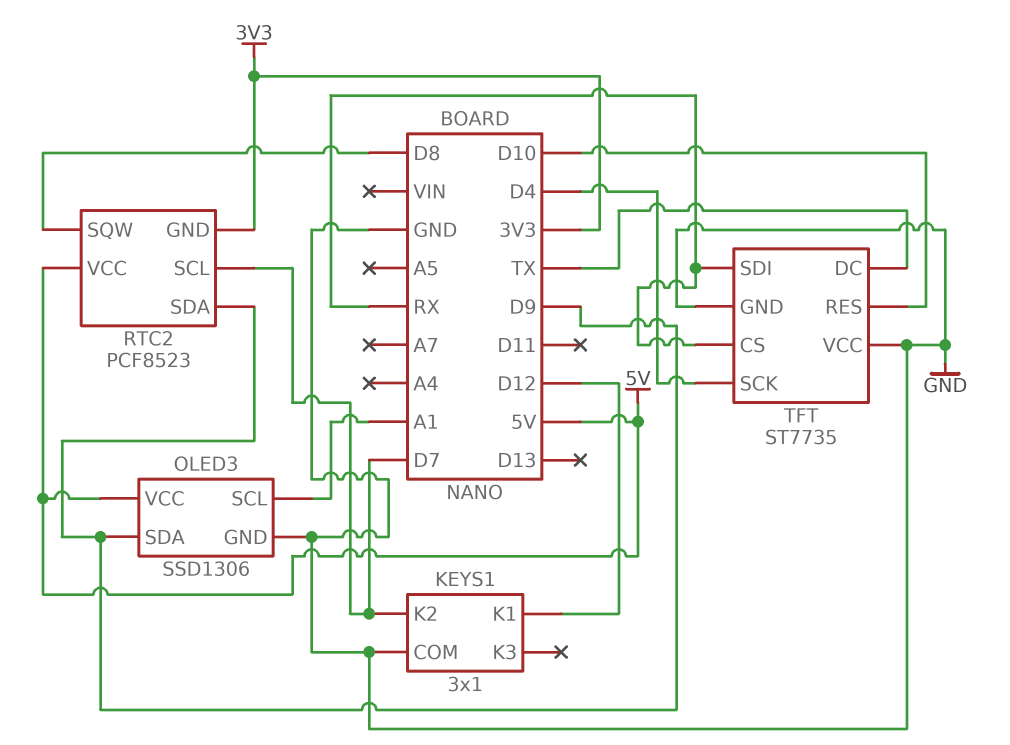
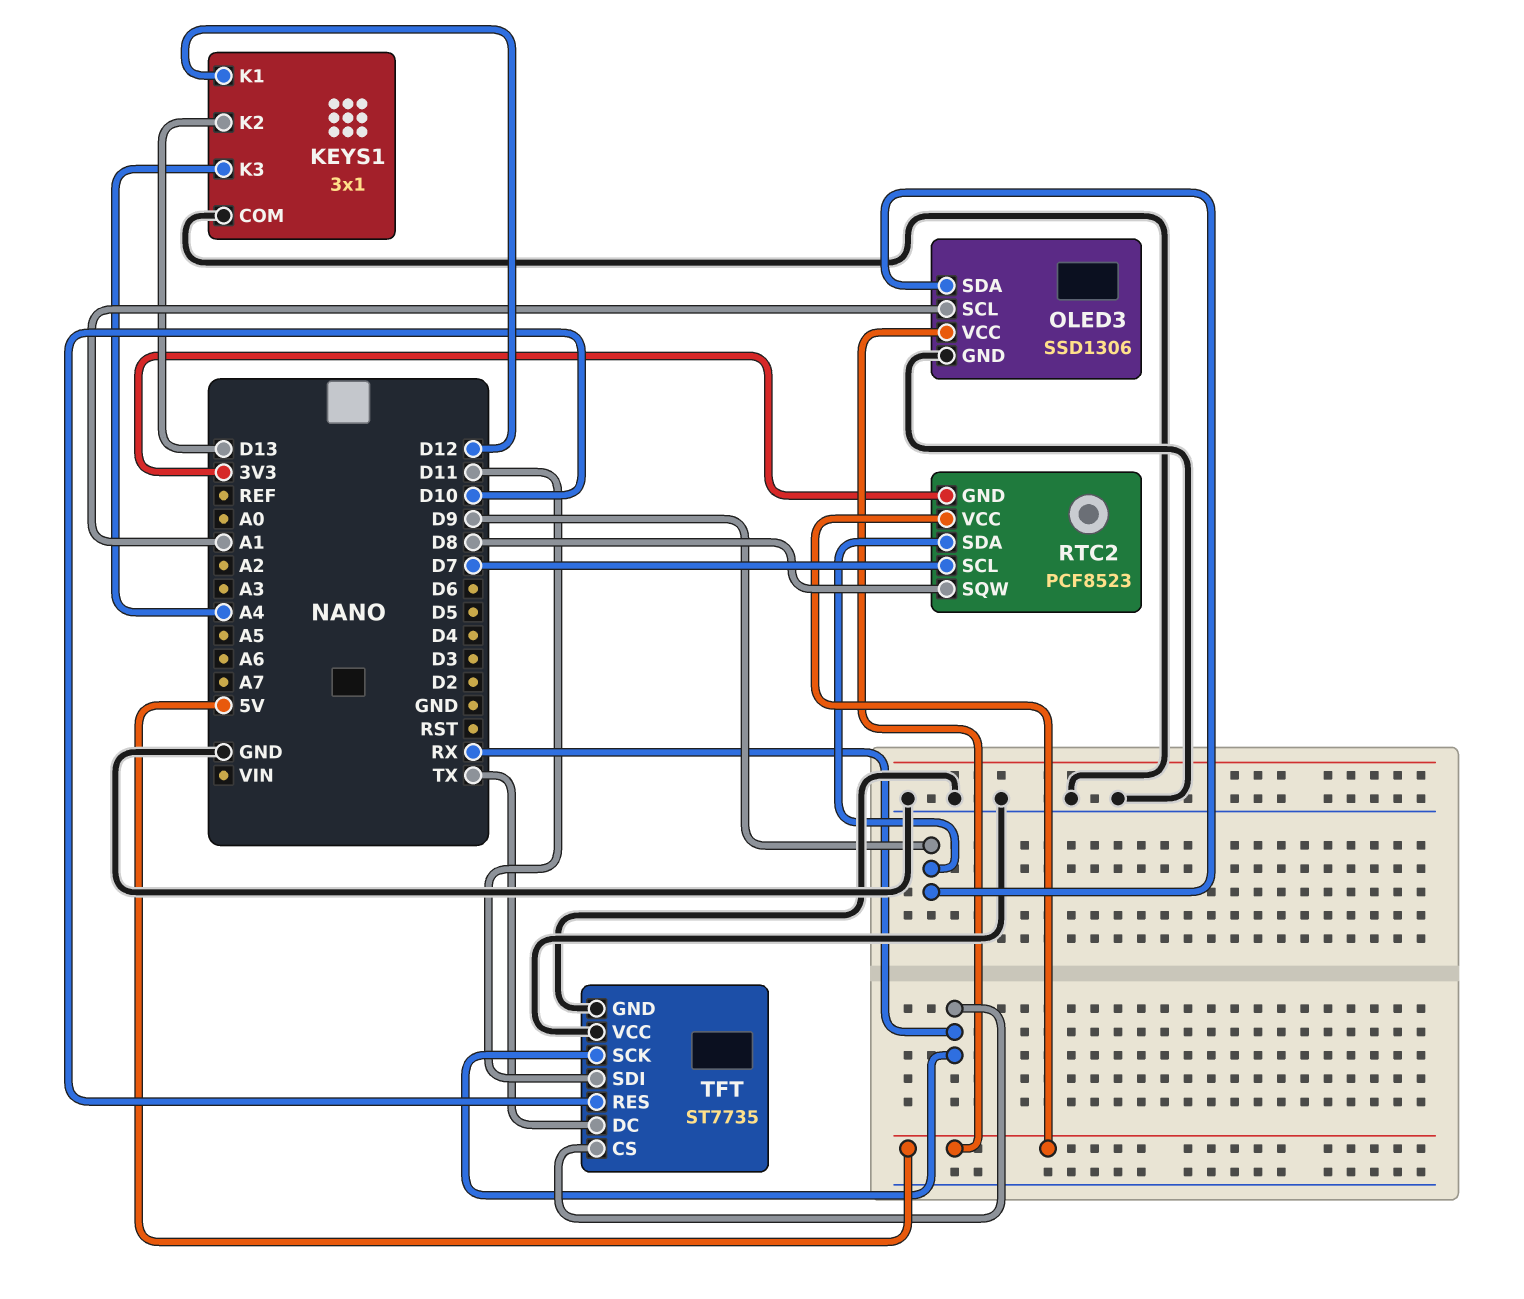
KEYS1 pin K2: D7 -> D13
KEYS1 pin K3: none -> A4
TFT pin SCK: D4 -> RX
TFT pin SDI: RX -> D11

